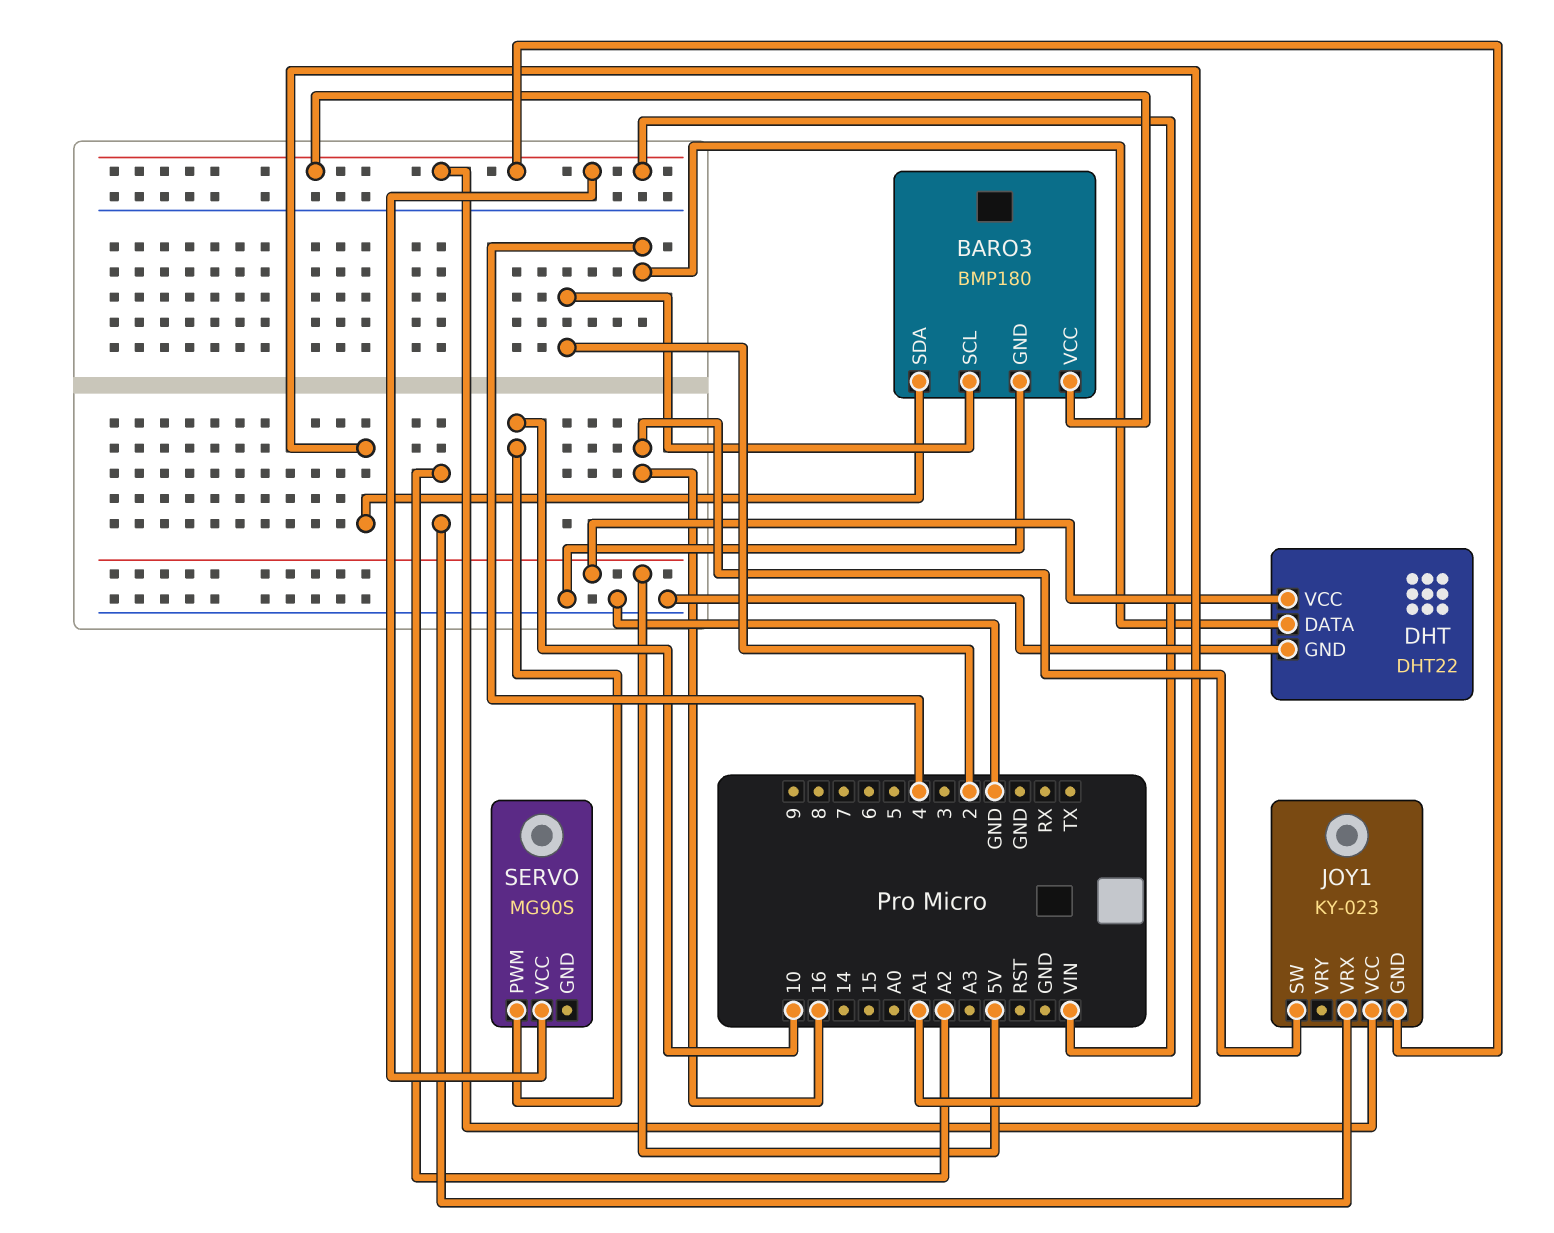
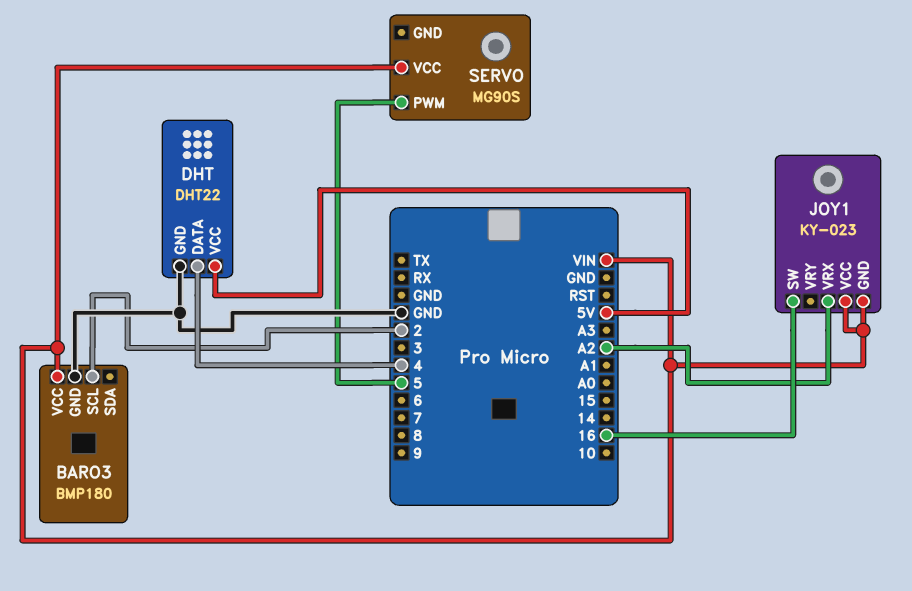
BARO3 pin SDA: A1 -> none
SERVO pin PWM: 10 -> 5

